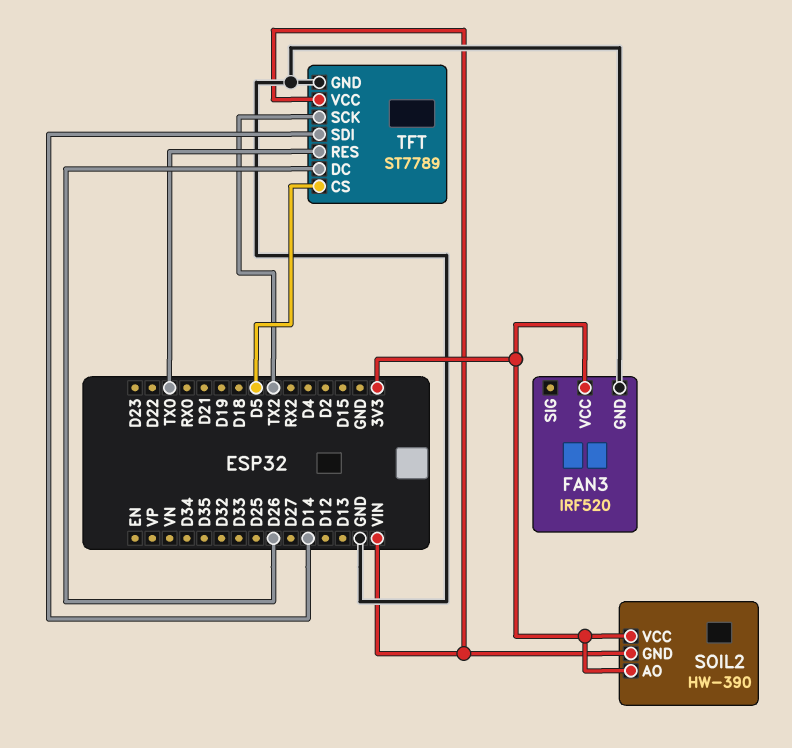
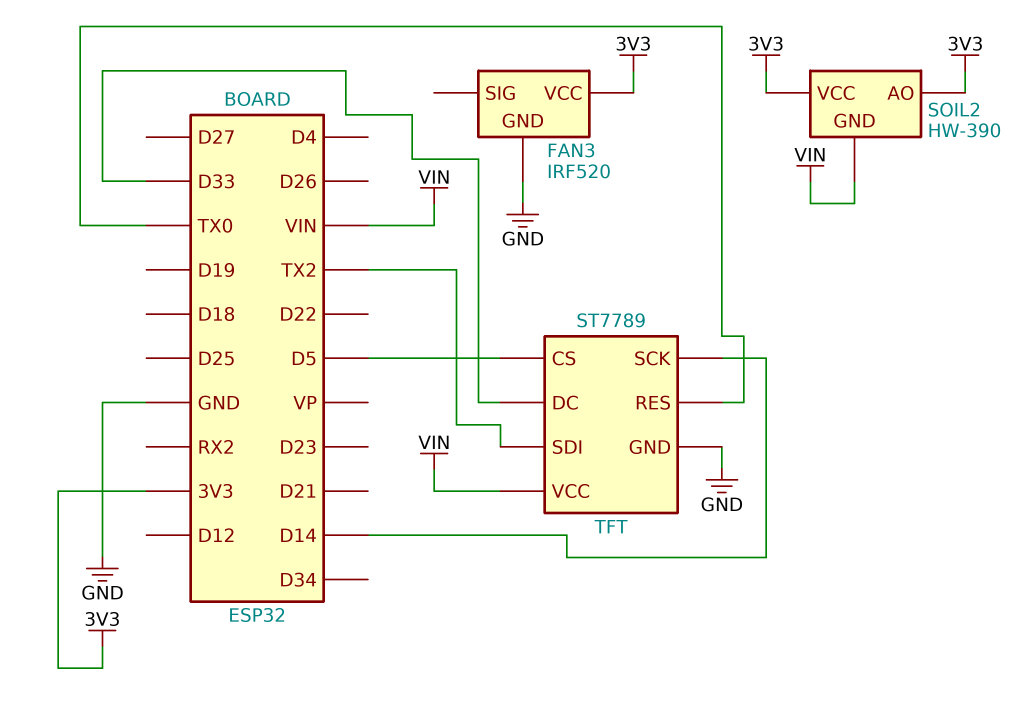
TFT pin DC: D26 -> D33
TFT pin SCK: TX2 -> D14
TFT pin SDI: D14 -> TX2

